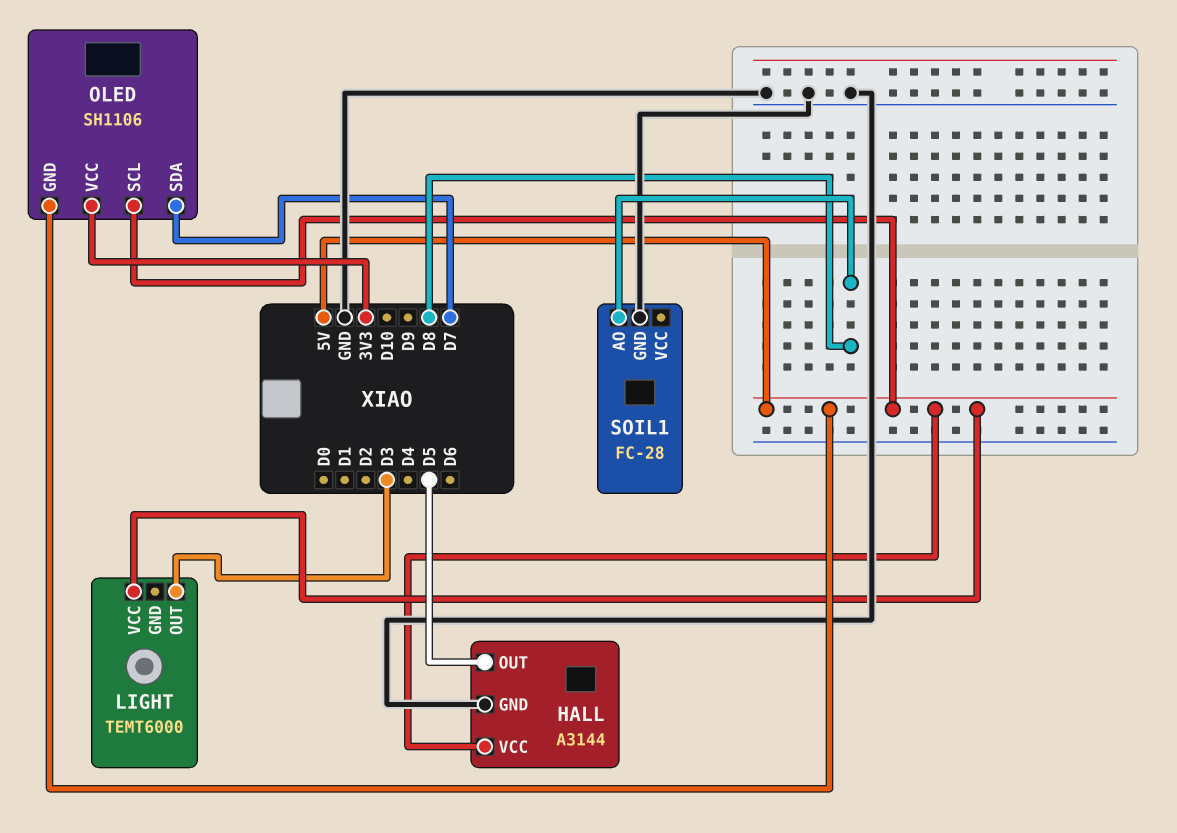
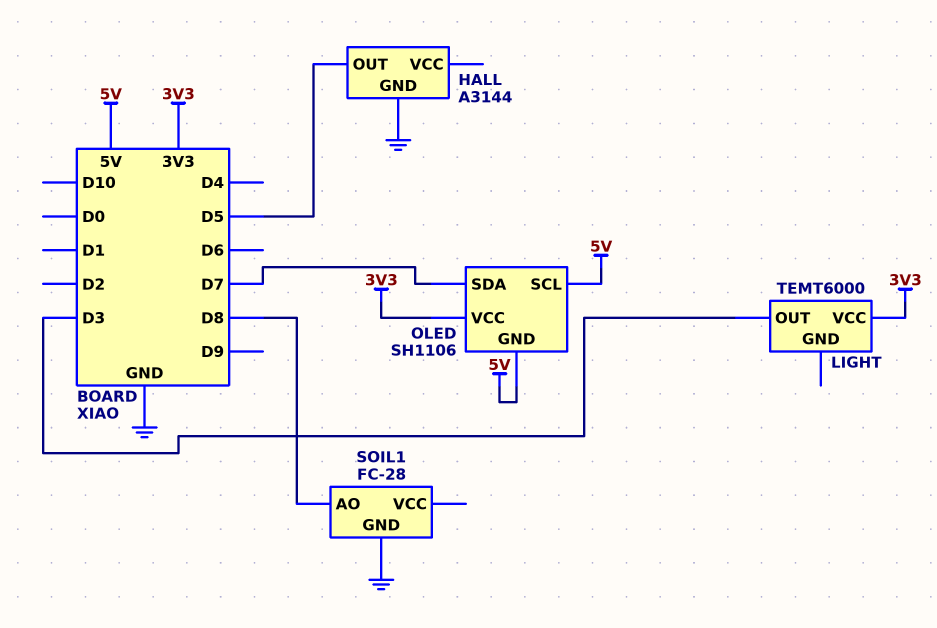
HALL pin VCC: 5V -> none
LIGHT pin VCC: 5V -> 3V3

